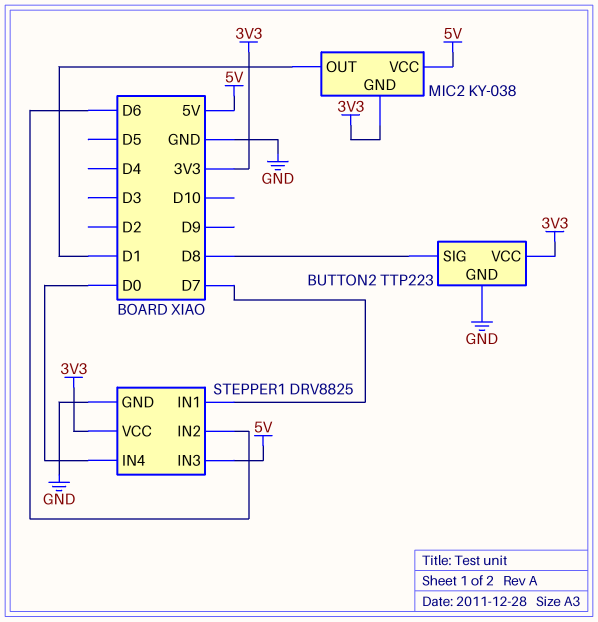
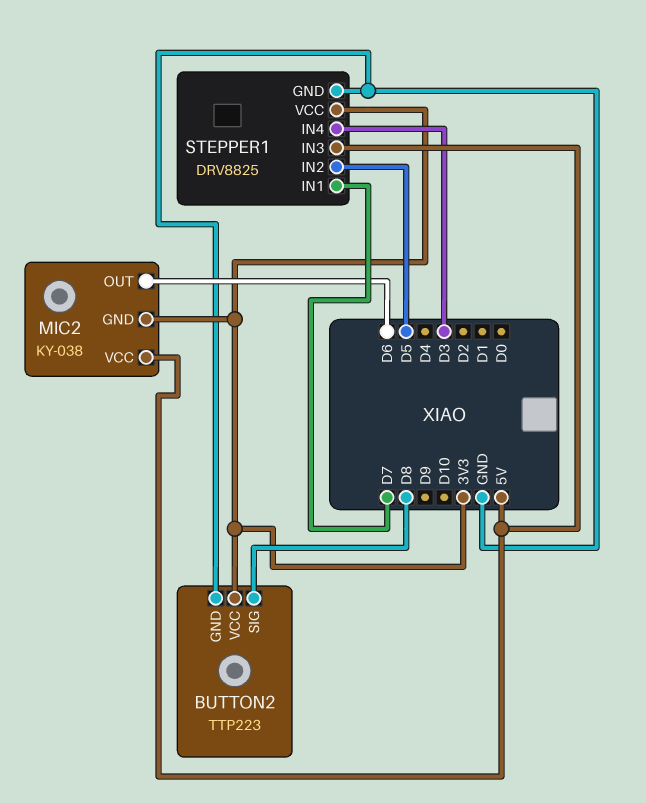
MIC2 pin OUT: D1 -> D6
STEPPER1 pin IN2: D6 -> D5
STEPPER1 pin IN4: D0 -> D3

